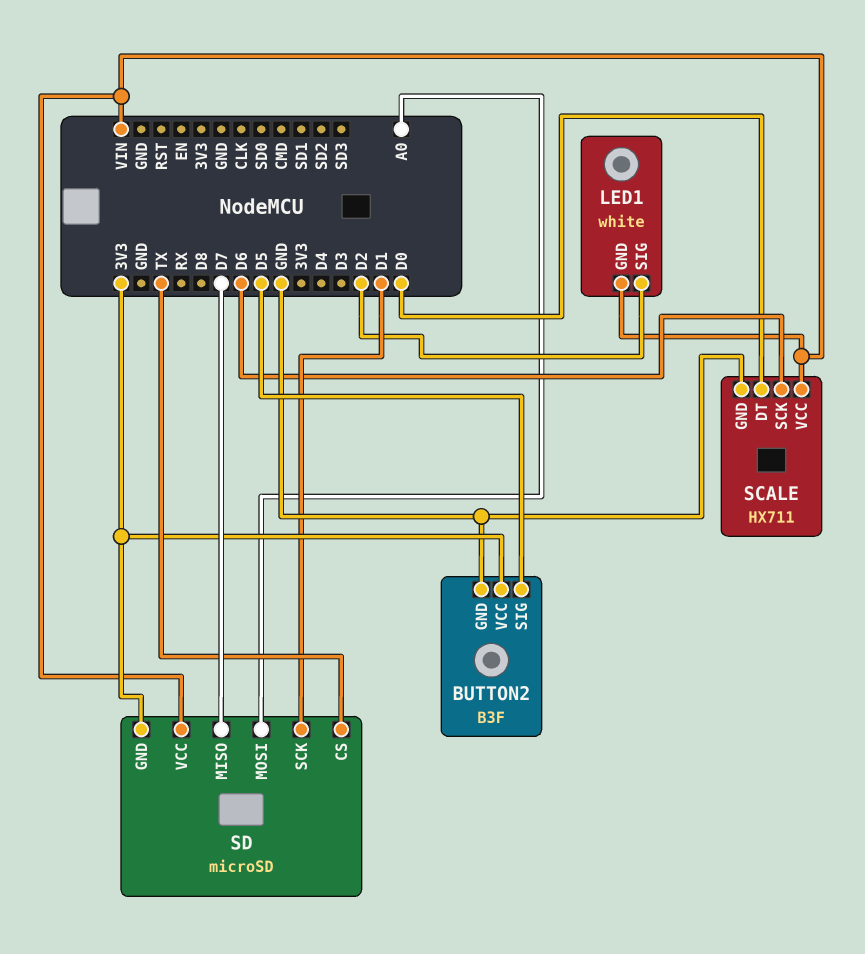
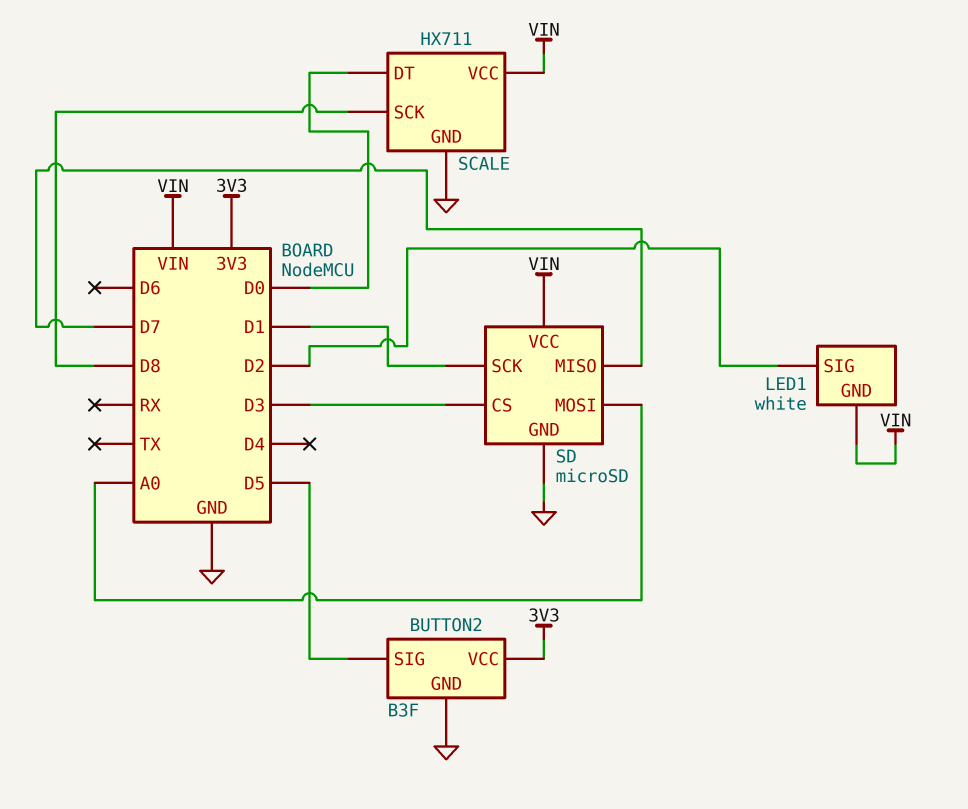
SCALE pin SCK: D6 -> D8
SD pin CS: TX -> D3
SD pin GND: 3V3 -> GND

